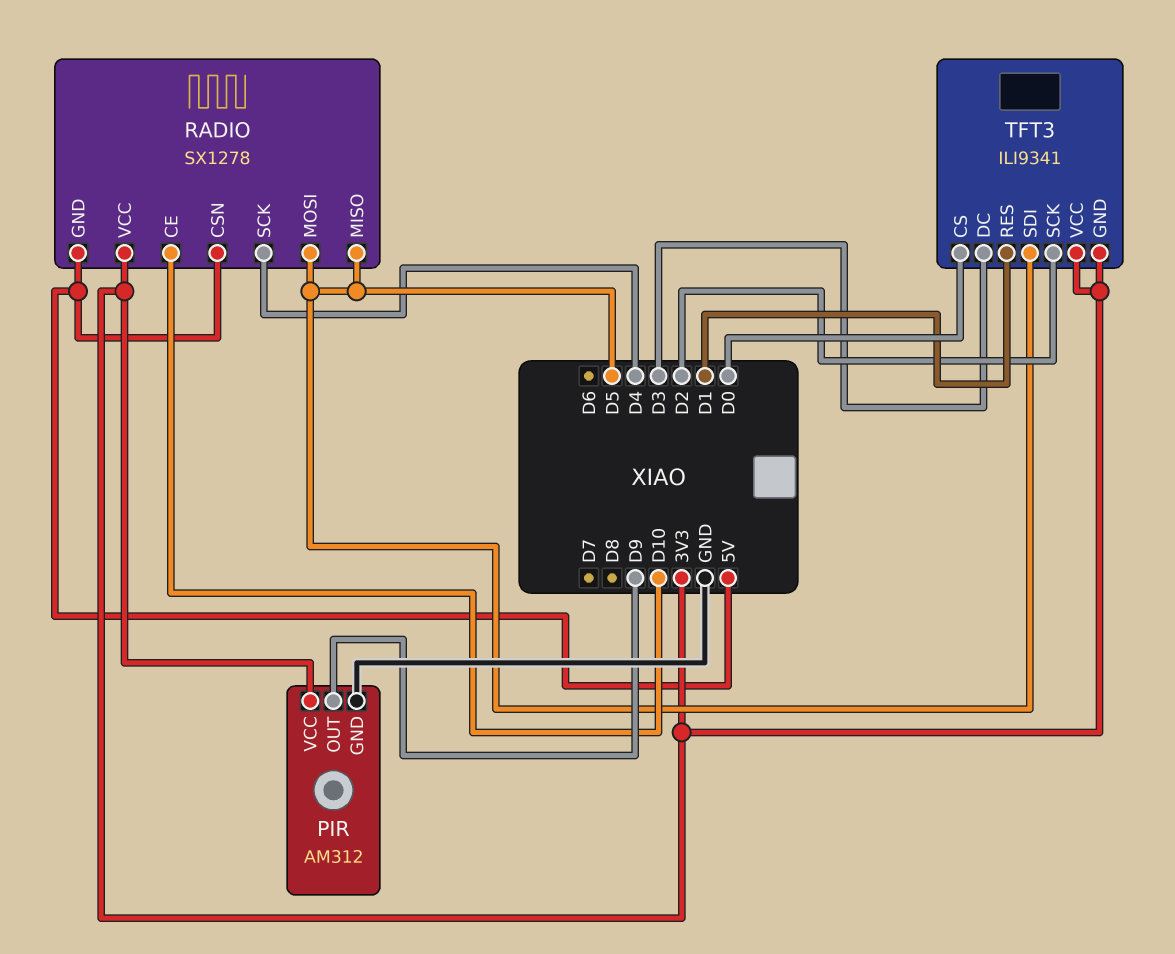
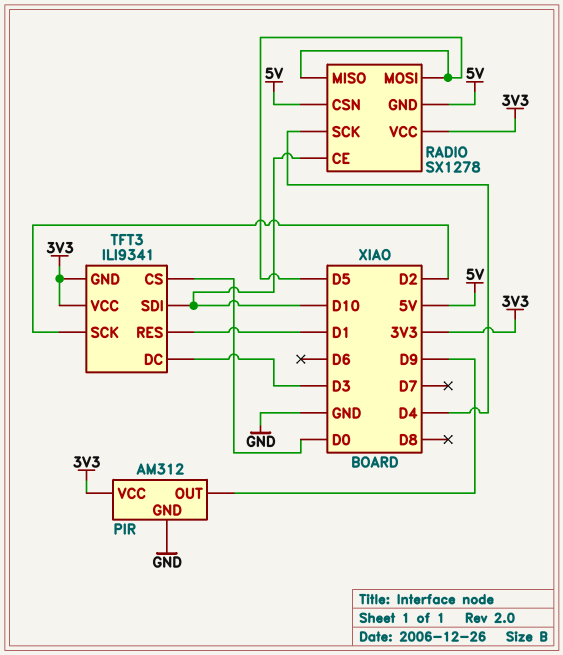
TFT3 pin SDI: D5 -> D10

